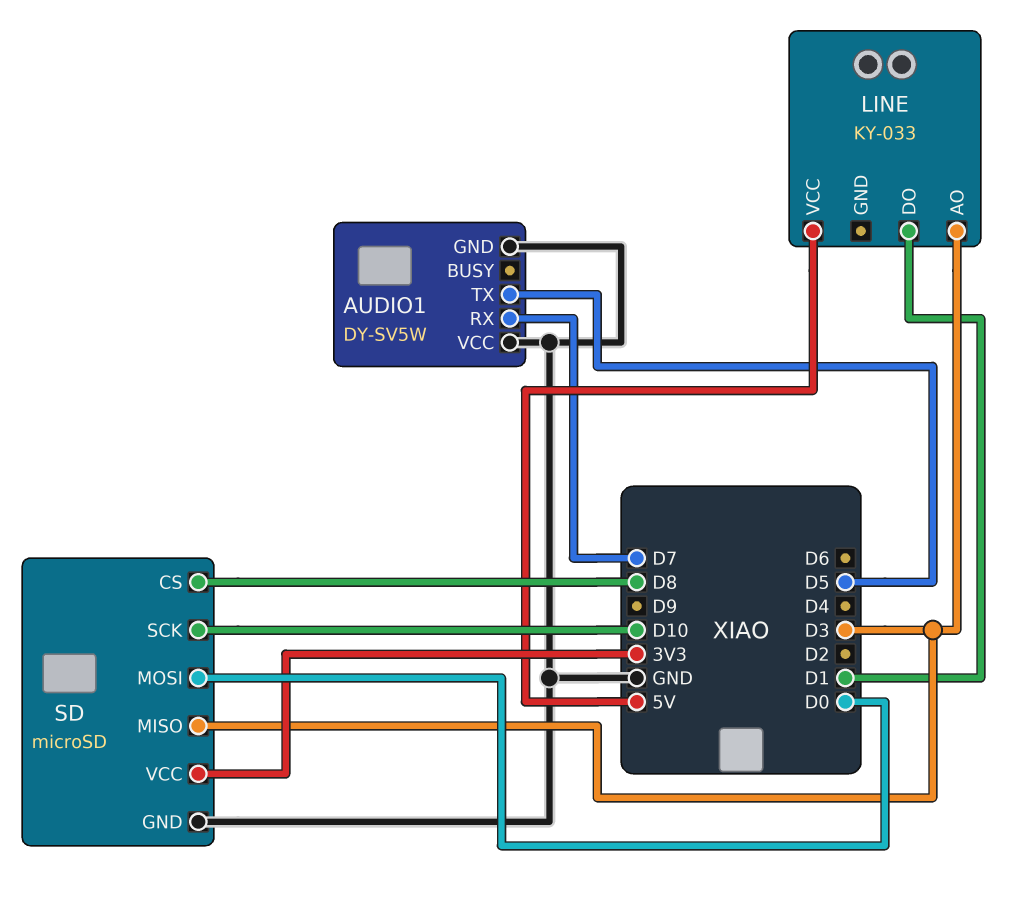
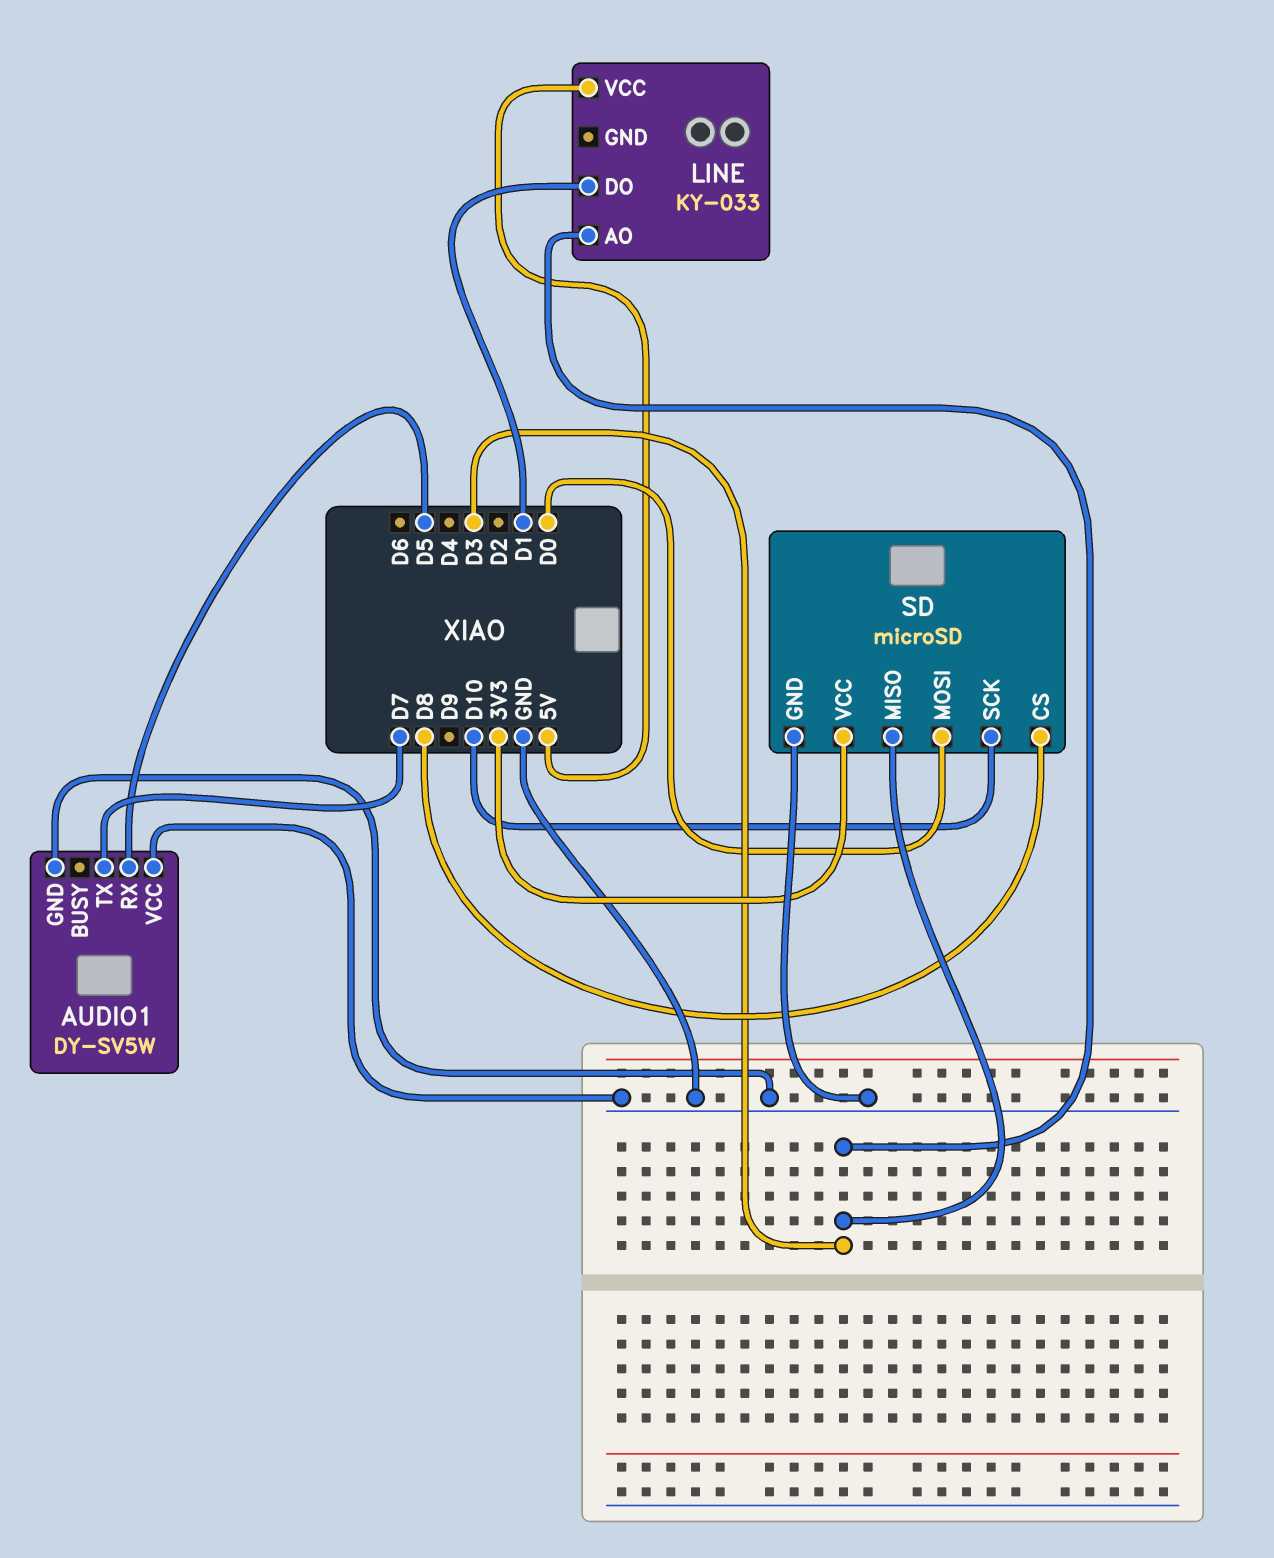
AUDIO1 pin RX: D7 -> D5
AUDIO1 pin TX: D5 -> D7

